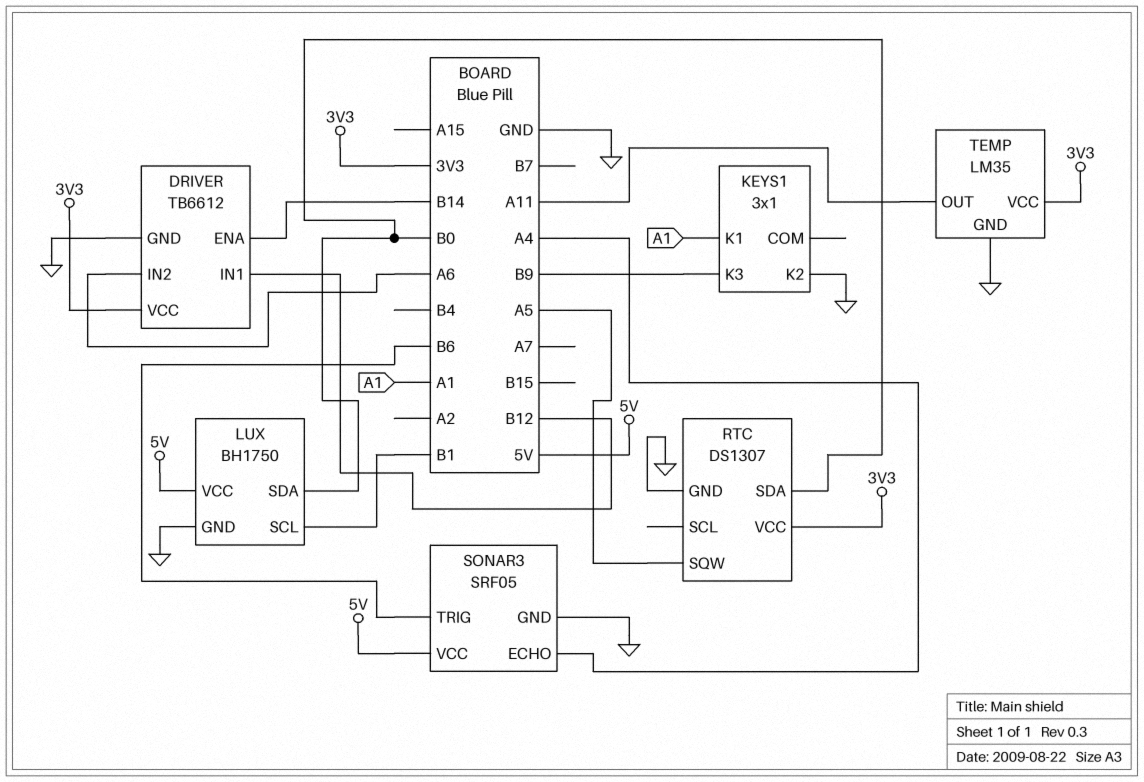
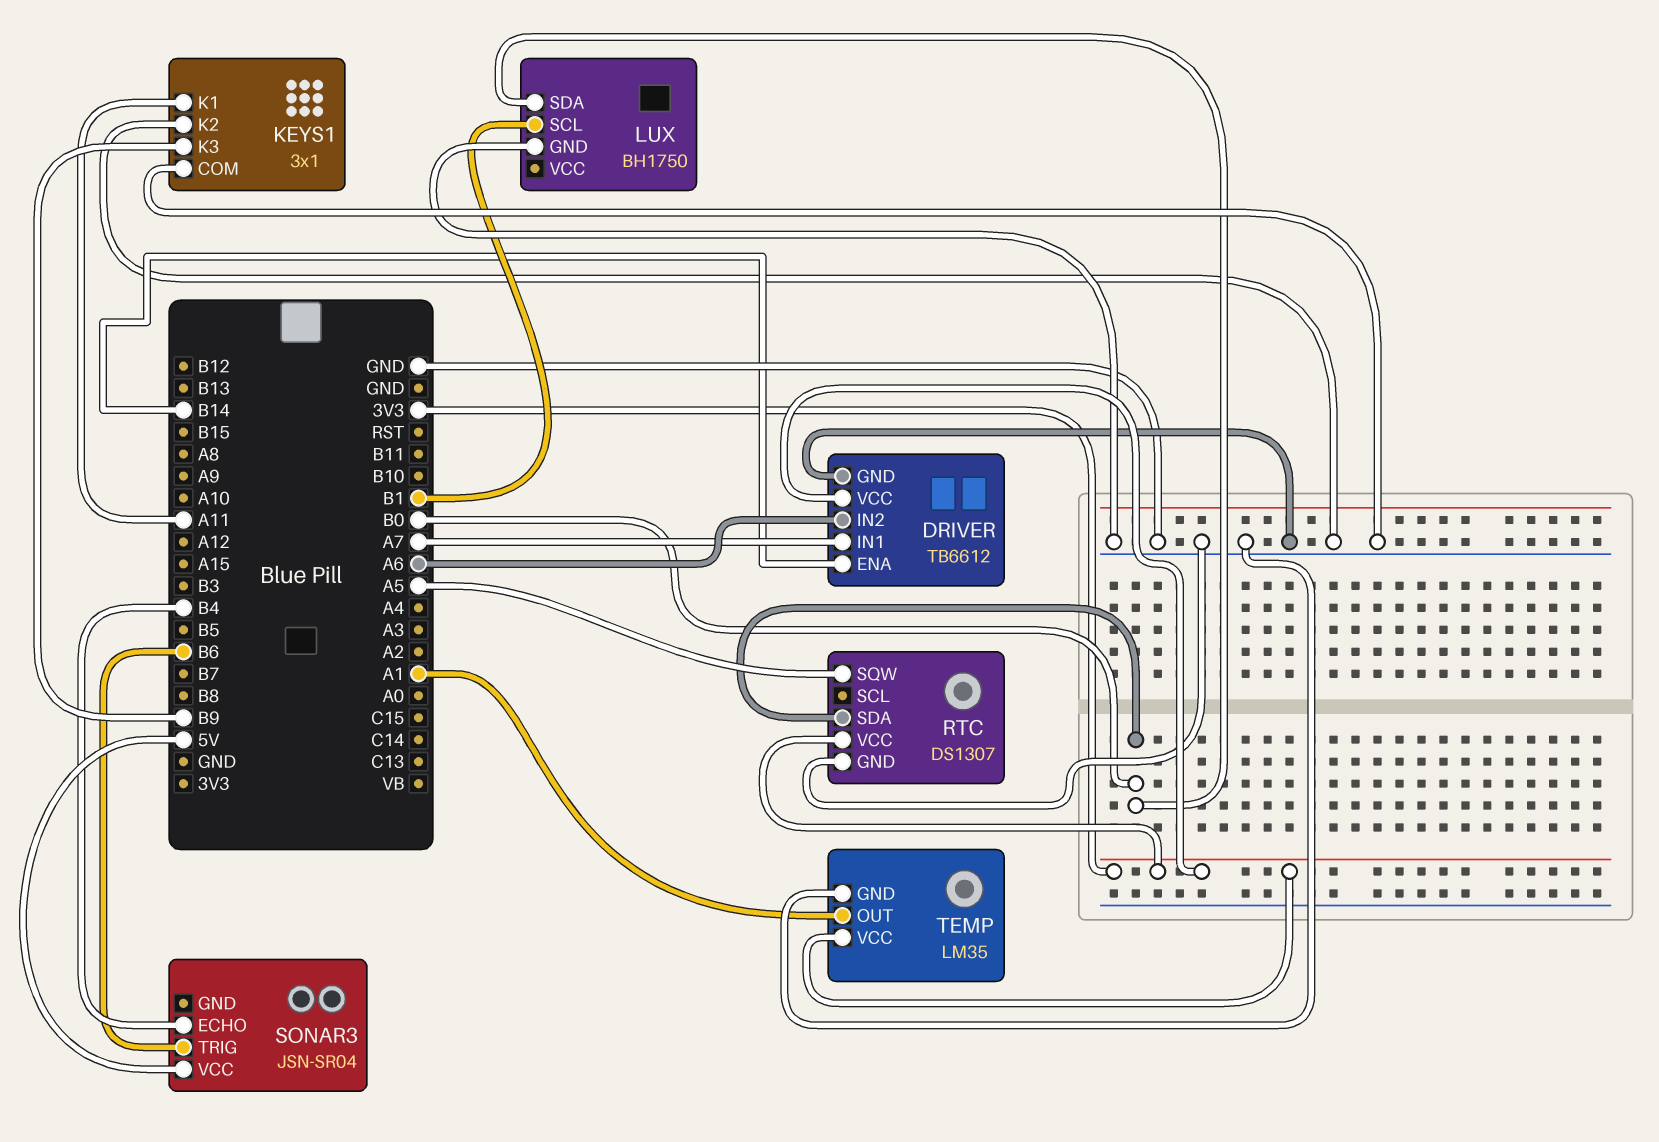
DRIVER pin IN1: B12 -> A7
KEYS1 pin COM: none -> GND
KEYS1 pin K1: A1 -> A11
LUX pin VCC: 5V -> none
SONAR3: SRF05 -> JSN-SR04
SONAR3 pin ECHO: A4 -> B4
SONAR3 pin GND: GND -> none
TEMP pin OUT: A11 -> A1

